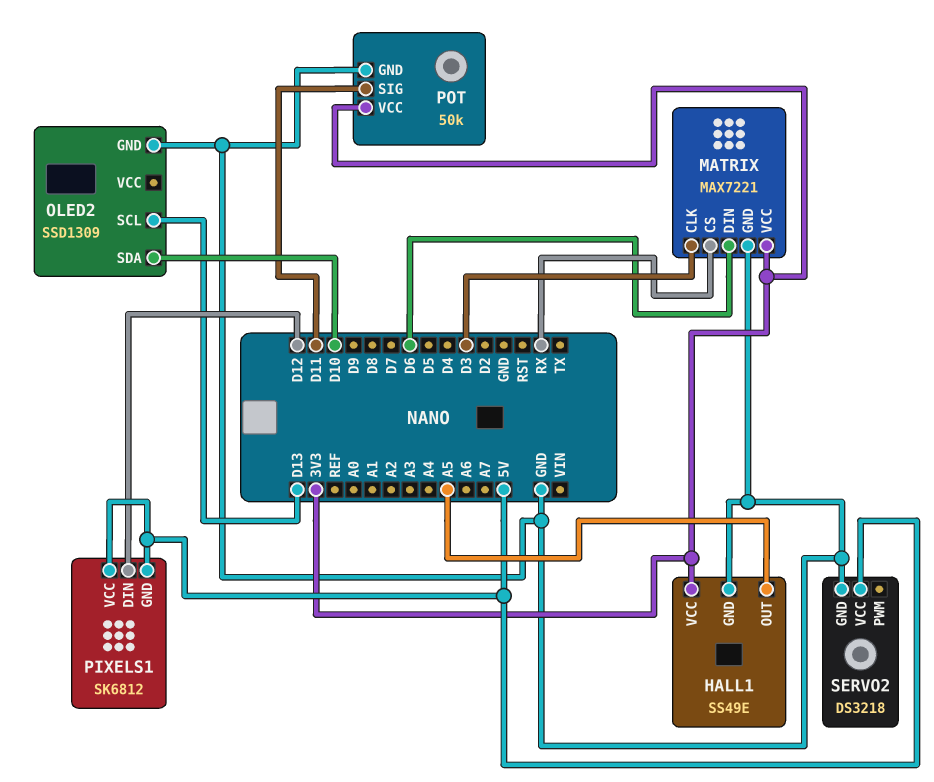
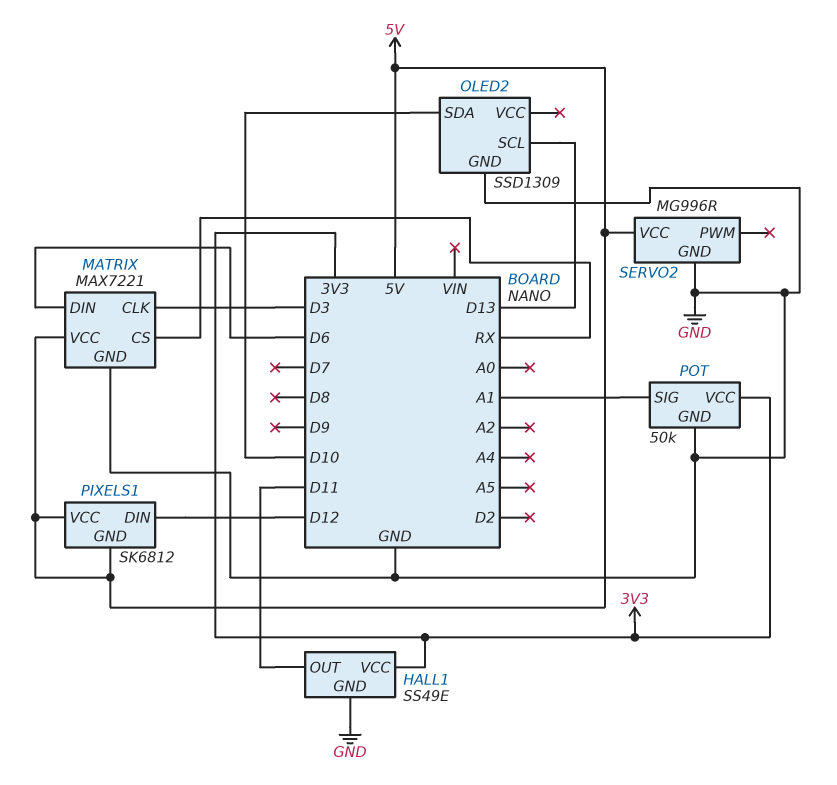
HALL1 pin OUT: A5 -> D11
MATRIX pin VCC: 3V3 -> 5V
POT pin SIG: D11 -> A1
SERVO2: DS3218 -> MG996R

